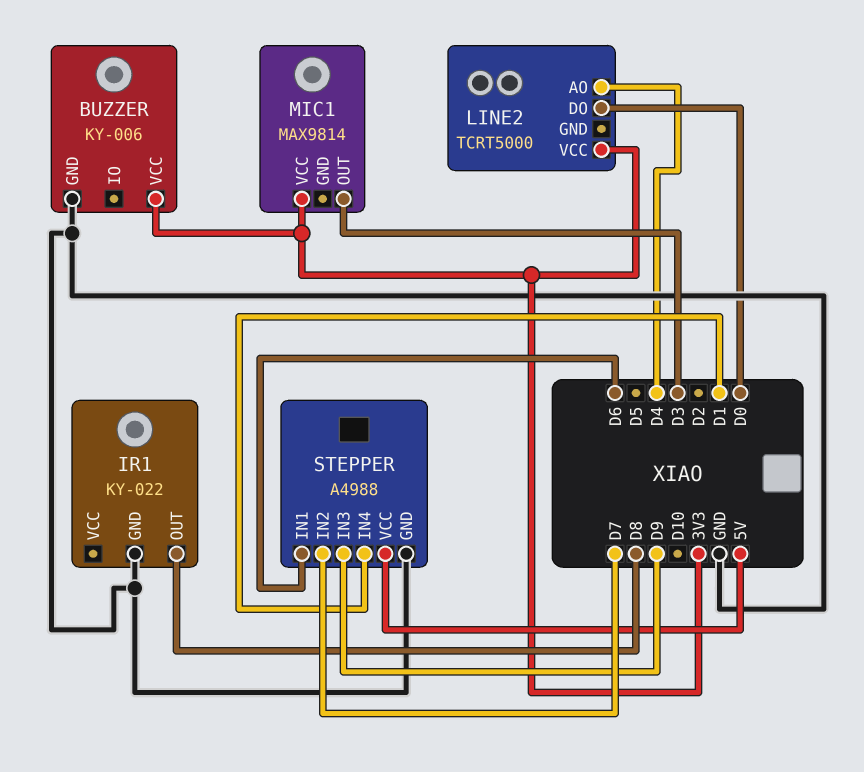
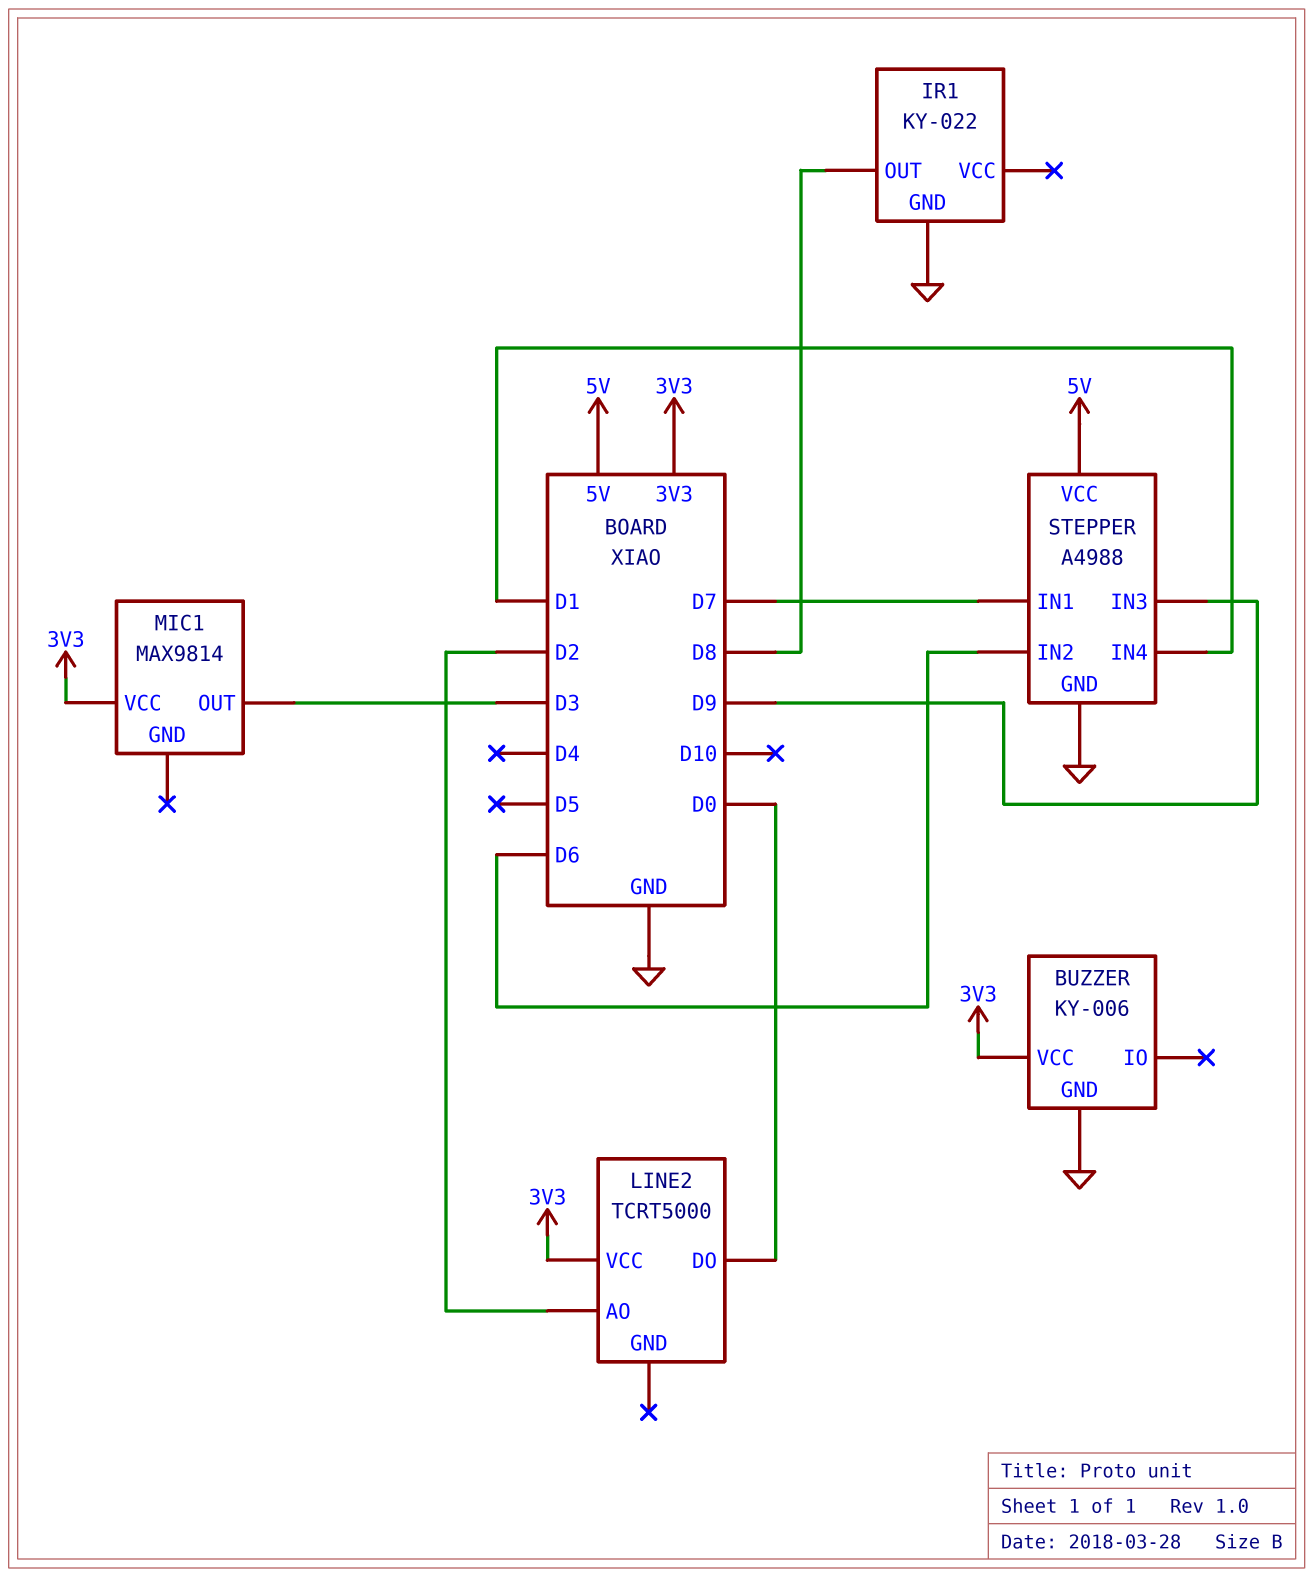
LINE2 pin AO: D4 -> D2
STEPPER pin IN1: D6 -> D7
STEPPER pin IN2: D7 -> D6

